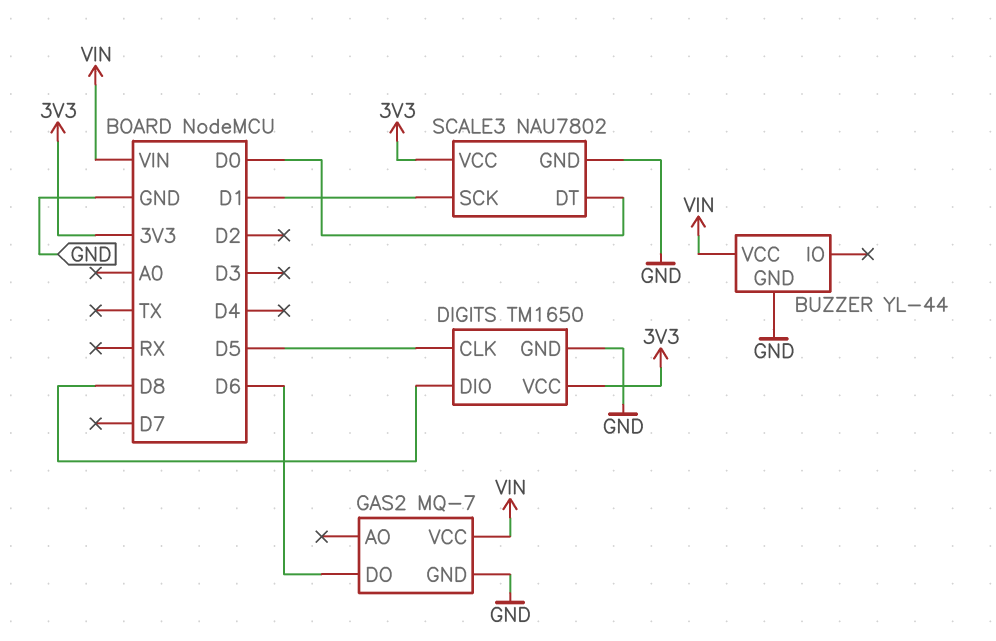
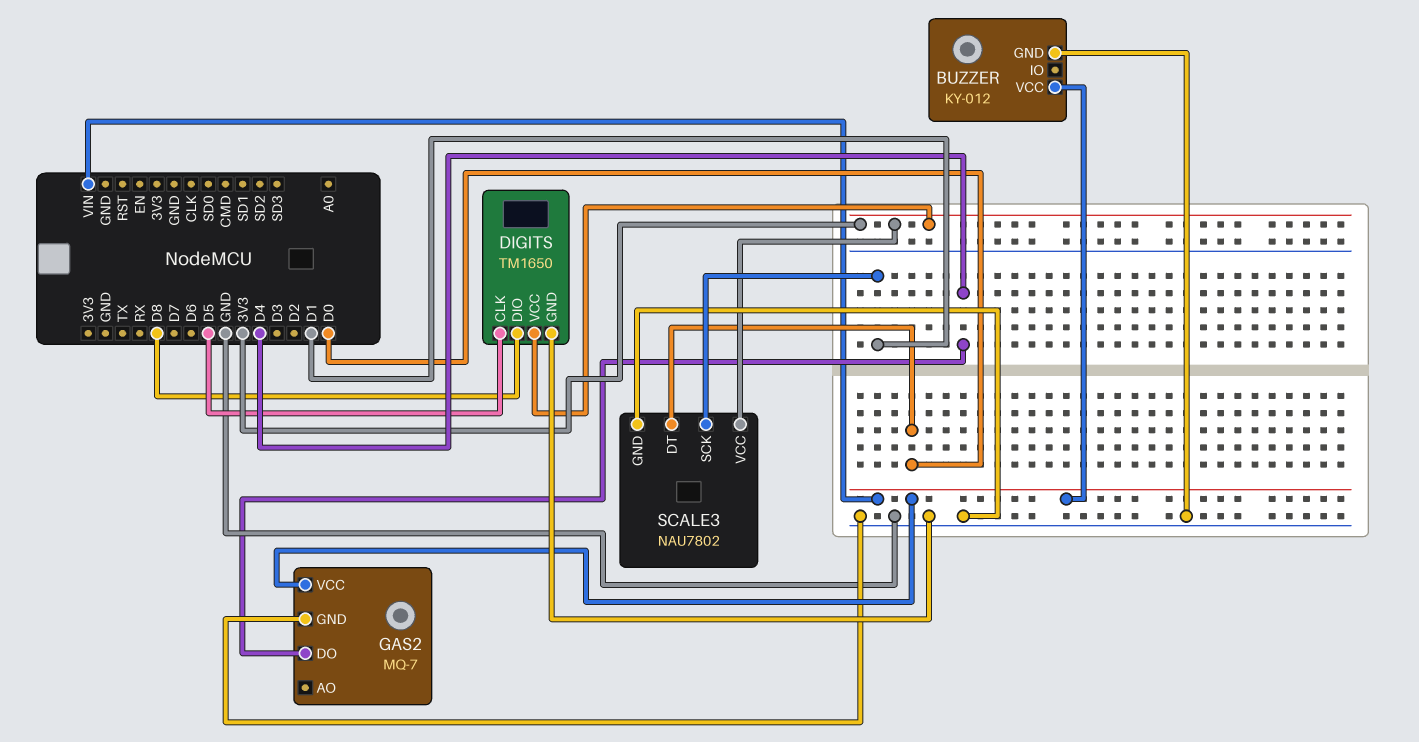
BUZZER: YL-44 -> KY-012
GAS2 pin DO: D6 -> D4

